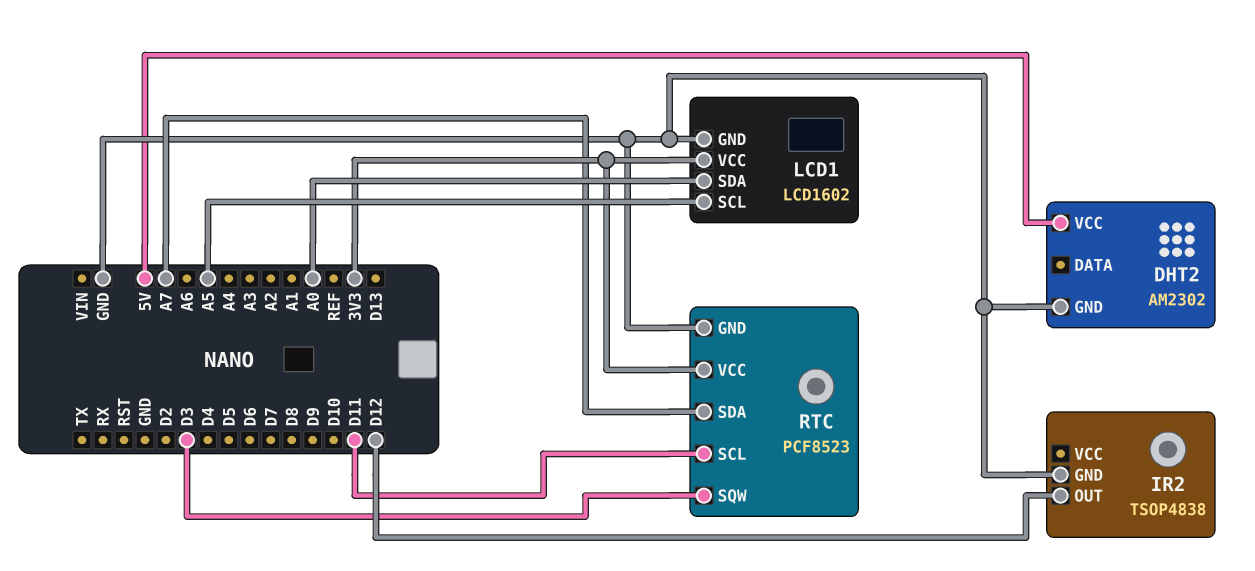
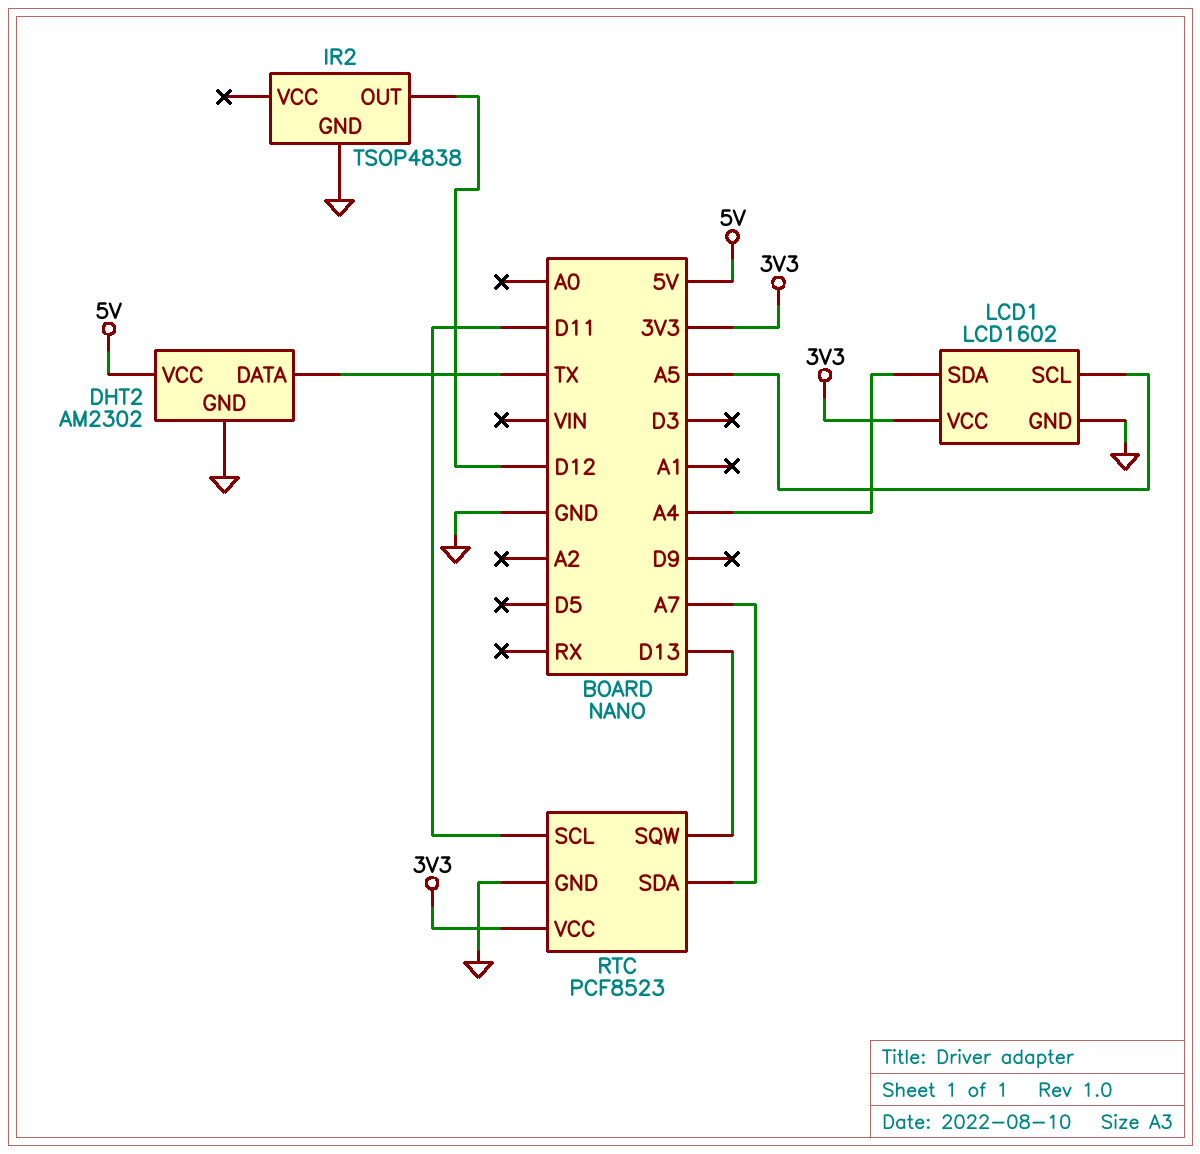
DHT2 pin DATA: none -> TX
LCD1 pin SDA: A0 -> A4
RTC pin SQW: D3 -> D13

